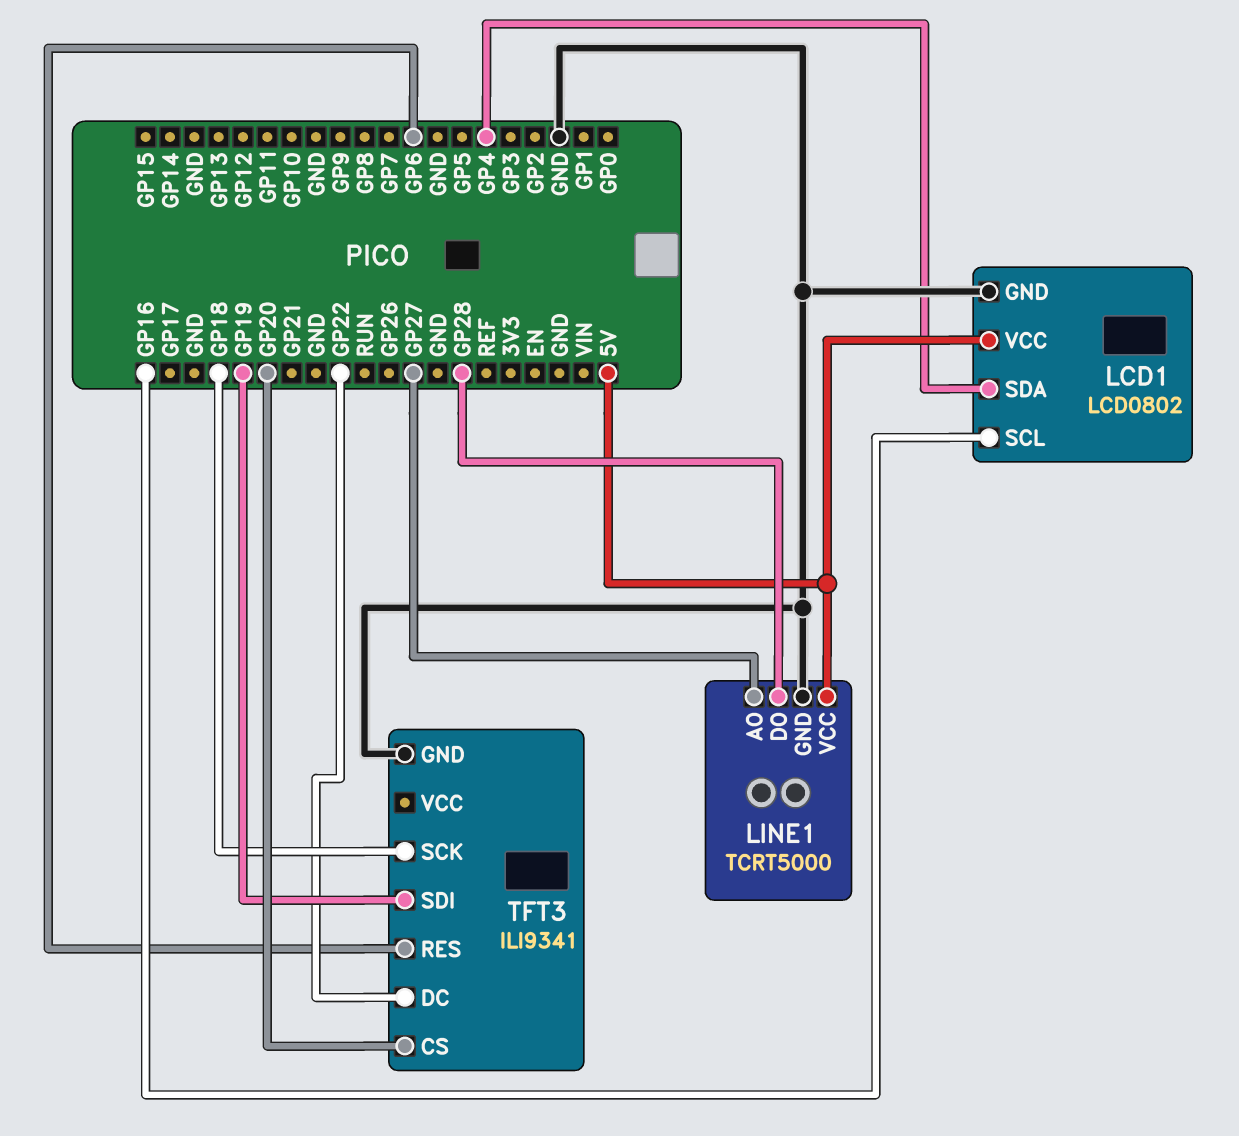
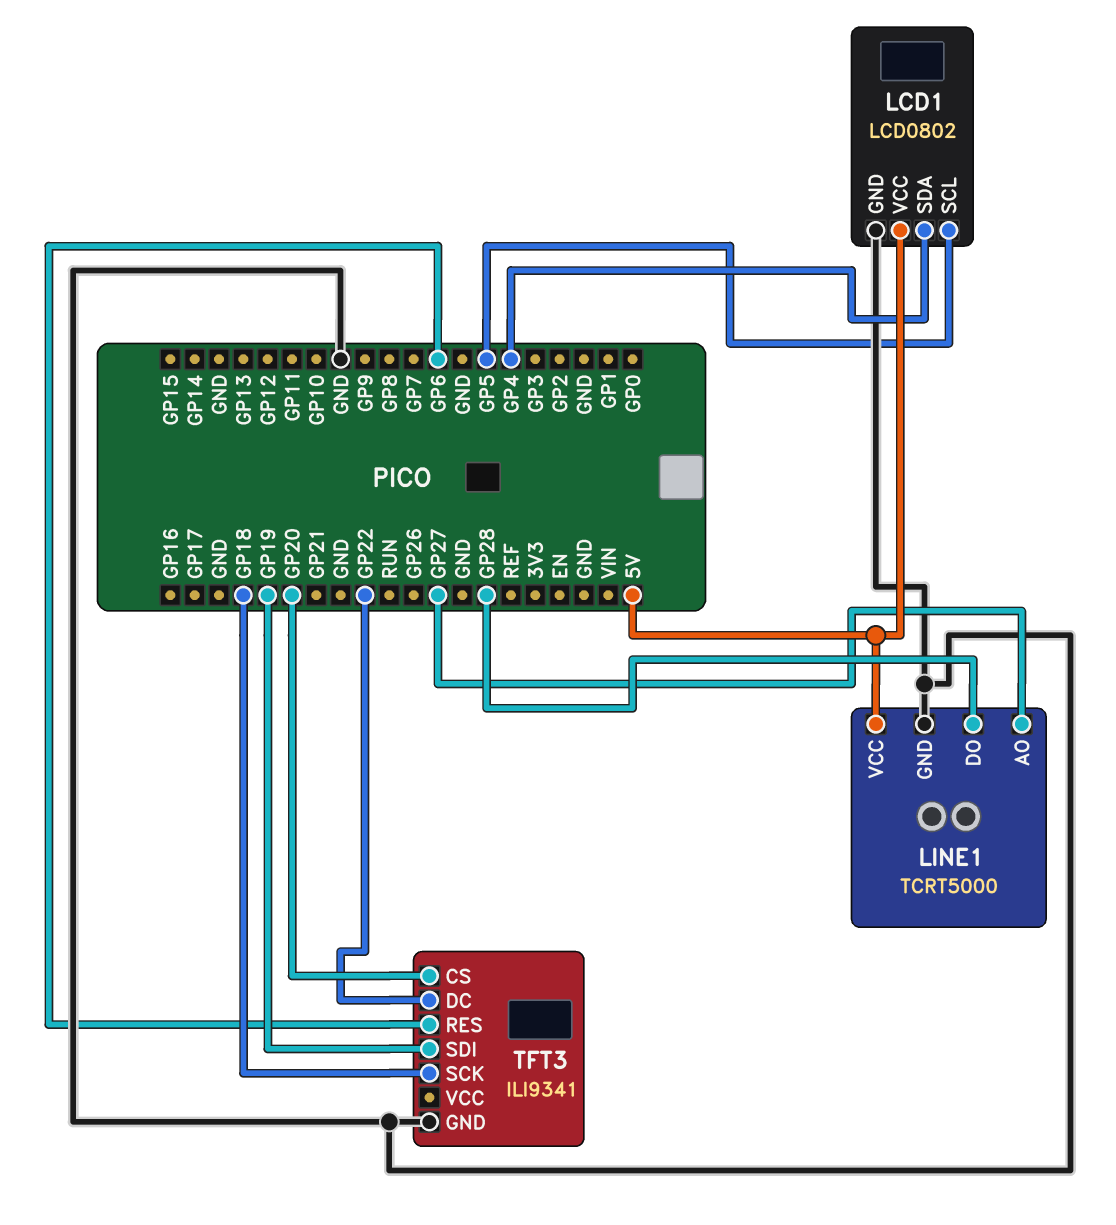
LCD1 pin SCL: GP16 -> GP5

